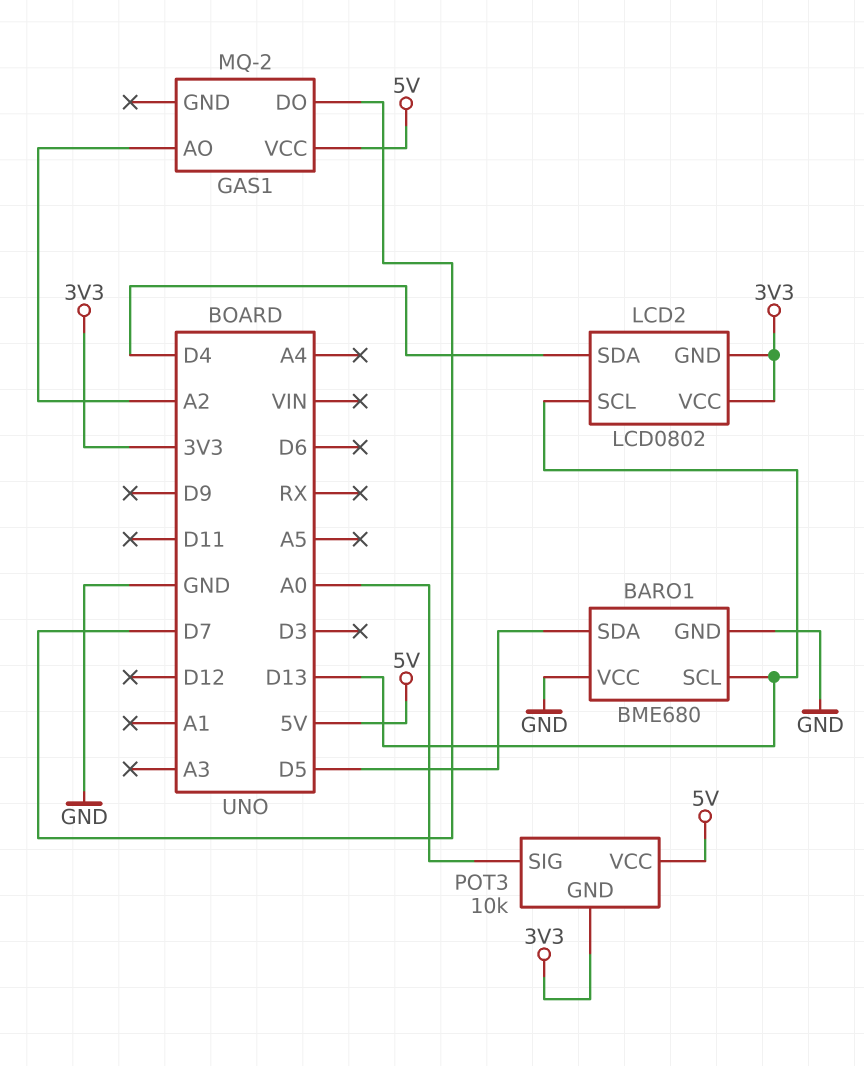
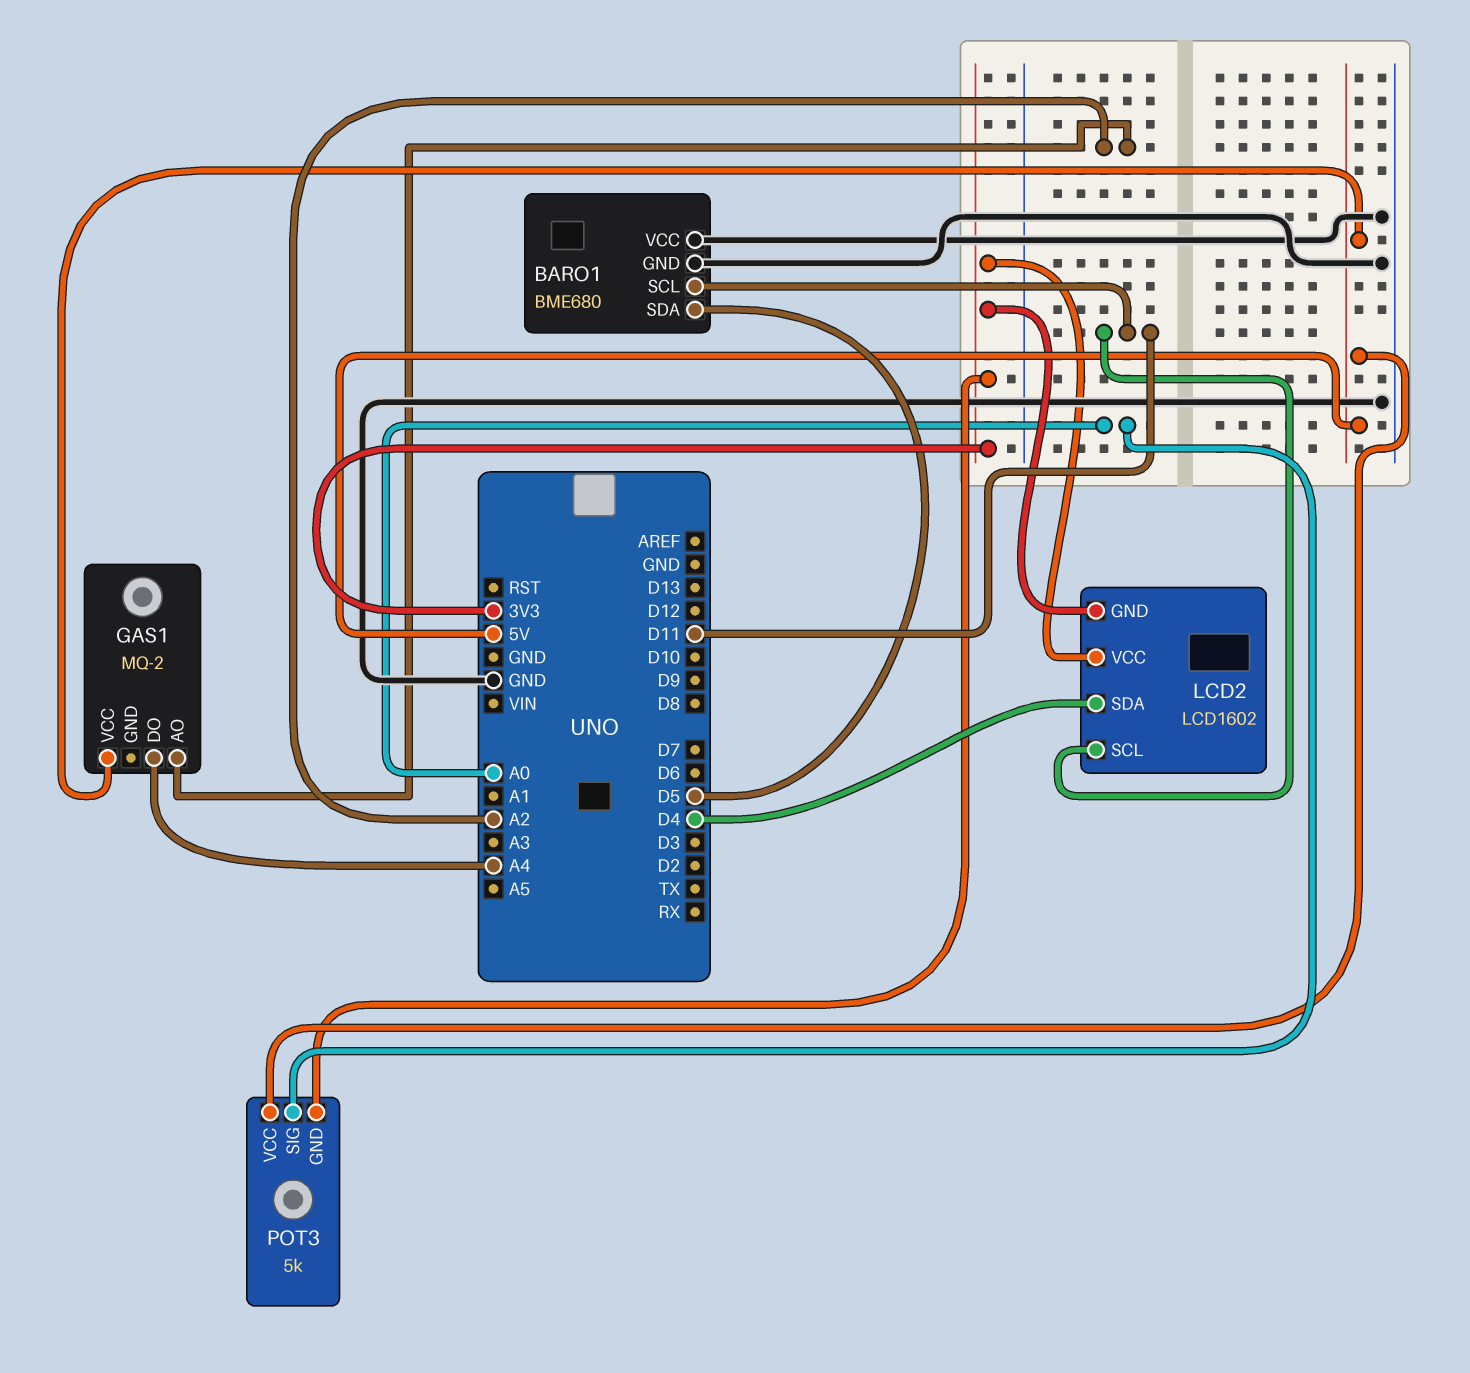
BARO1 pin SCL: D13 -> D11
GAS1 pin DO: D7 -> A4
LCD2: LCD0802 -> LCD1602
LCD2 pin SCL: D13 -> D11
POT3: 10k -> 5k

